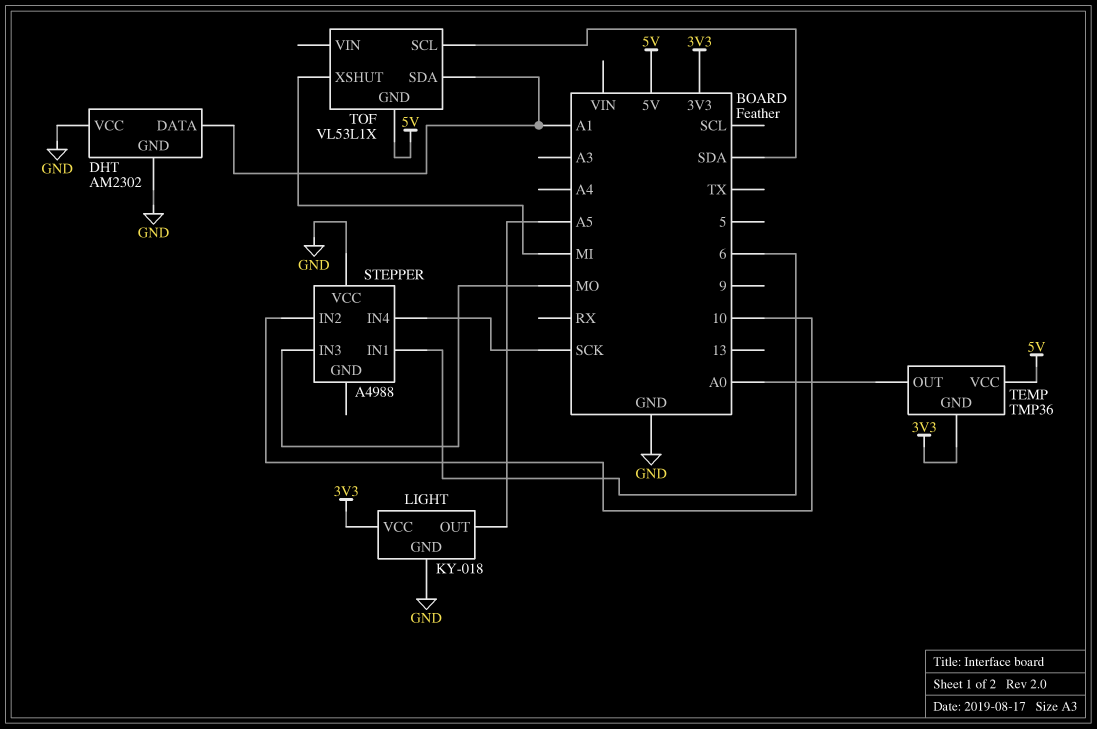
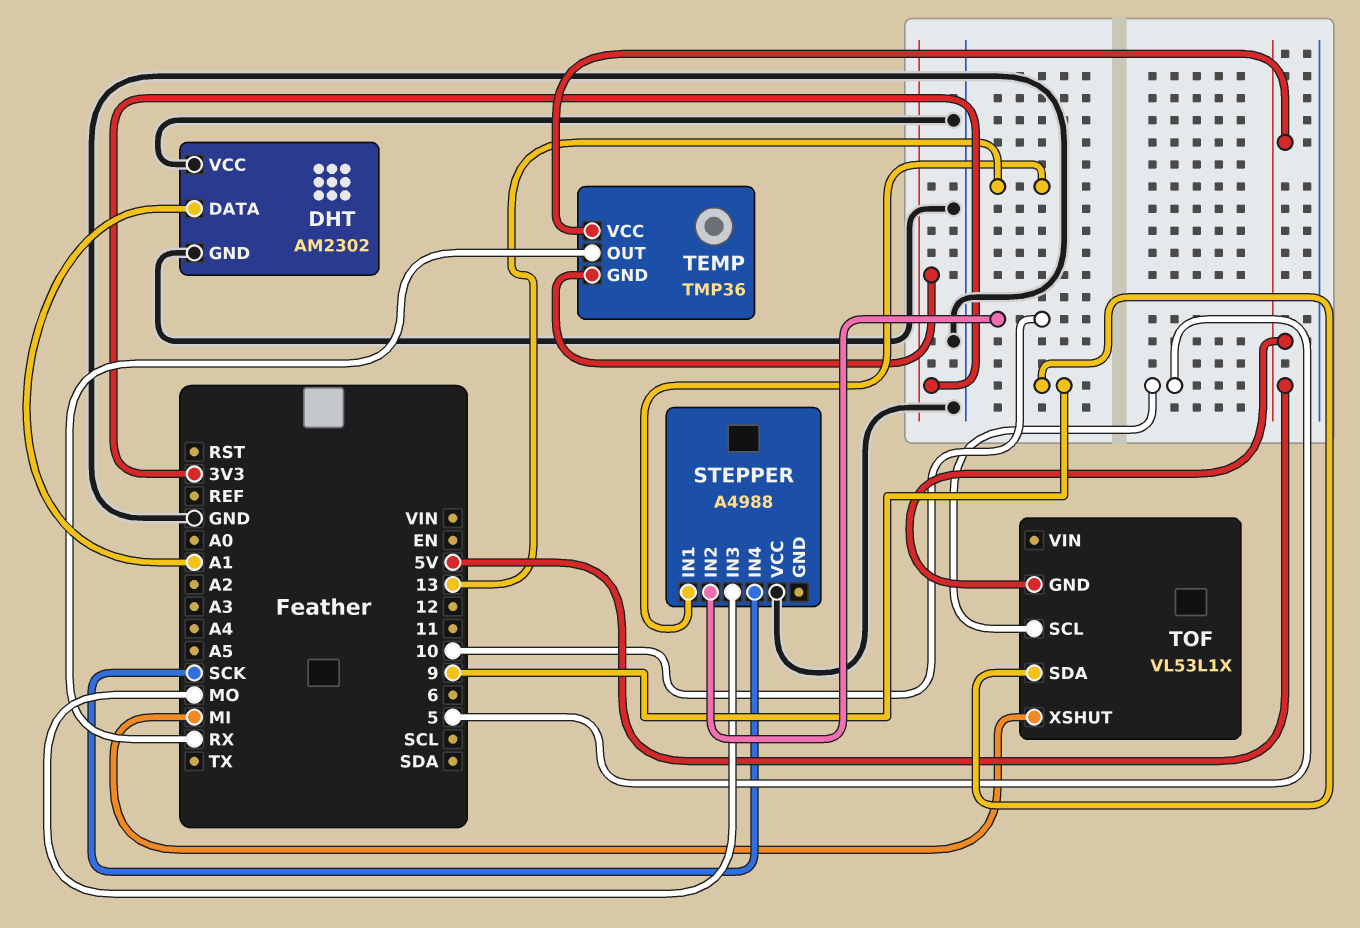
LIGHT: KY-018 -> none
LIGHT pin GND: GND -> none
LIGHT pin OUT: A5 -> none
LIGHT pin VCC: 3V3 -> none
STEPPER pin IN1: 6 -> 13
TEMP pin OUT: A0 -> RX
TOF pin SCL: SDA -> 5
TOF pin SDA: A1 -> 9

